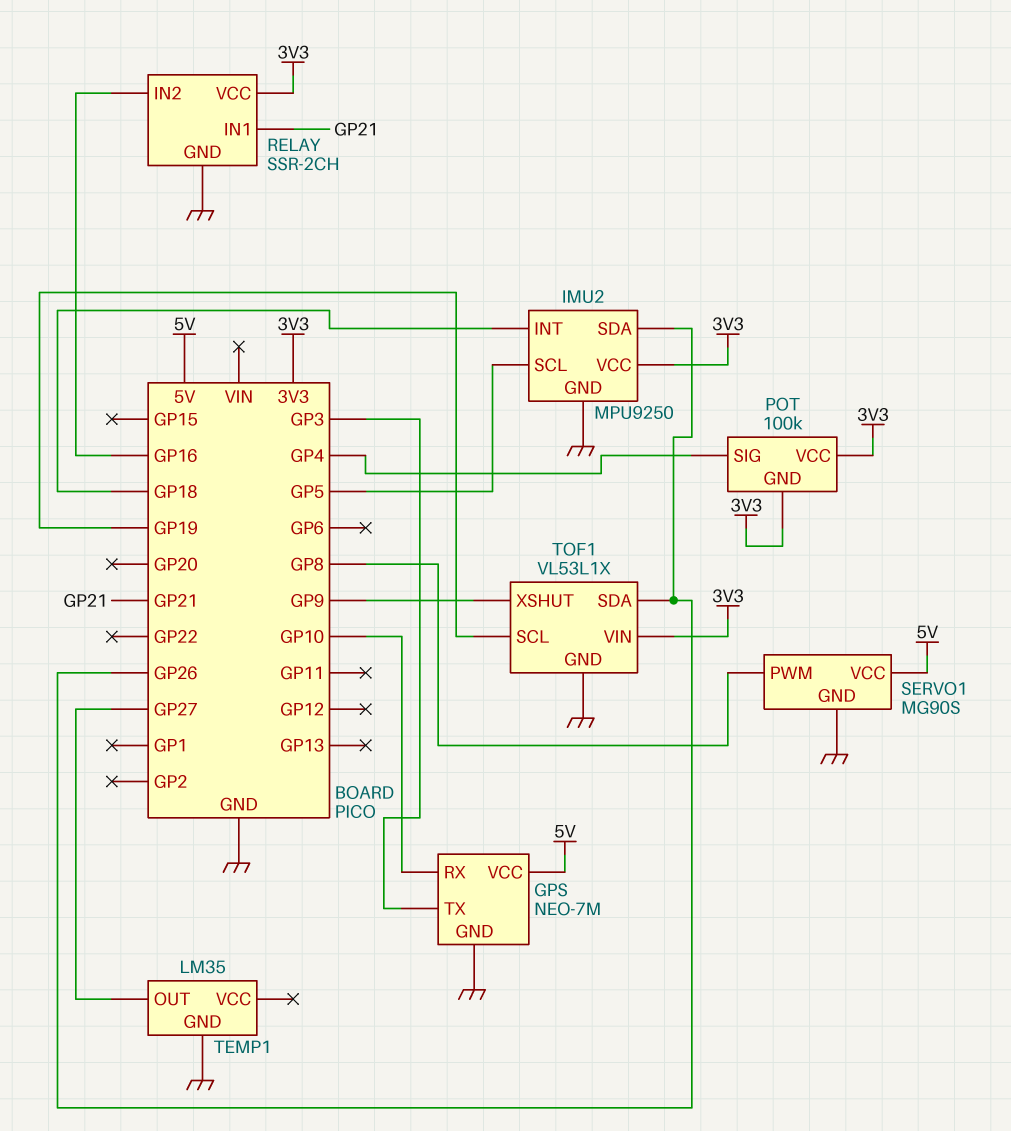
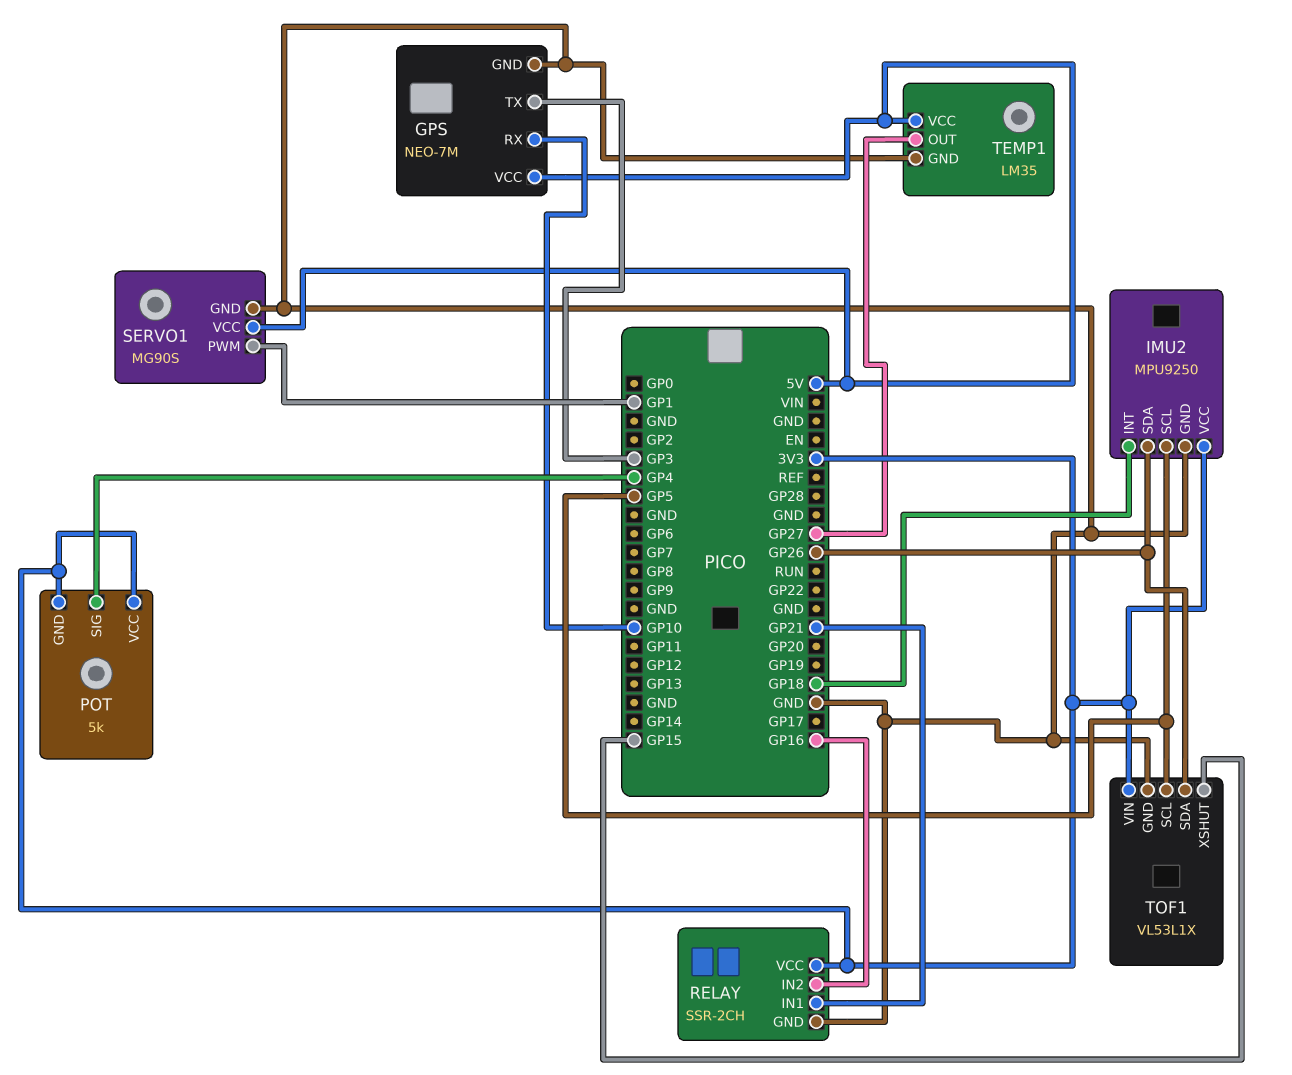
POT: 100k -> 5k
SERVO1 pin PWM: GP8 -> GP1
TEMP1 pin VCC: none -> 5V
TOF1 pin SCL: GP19 -> GP5
TOF1 pin XSHUT: GP9 -> GP15

